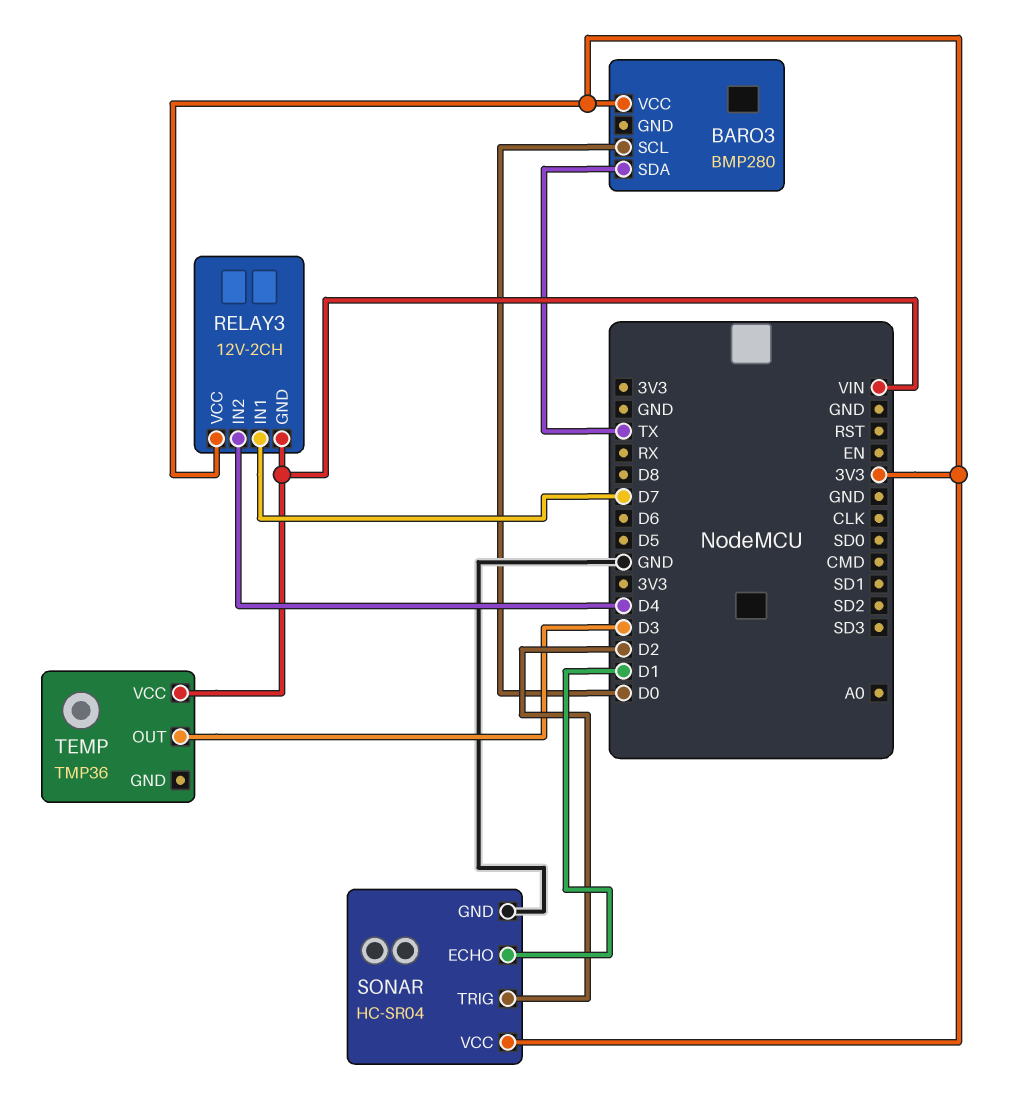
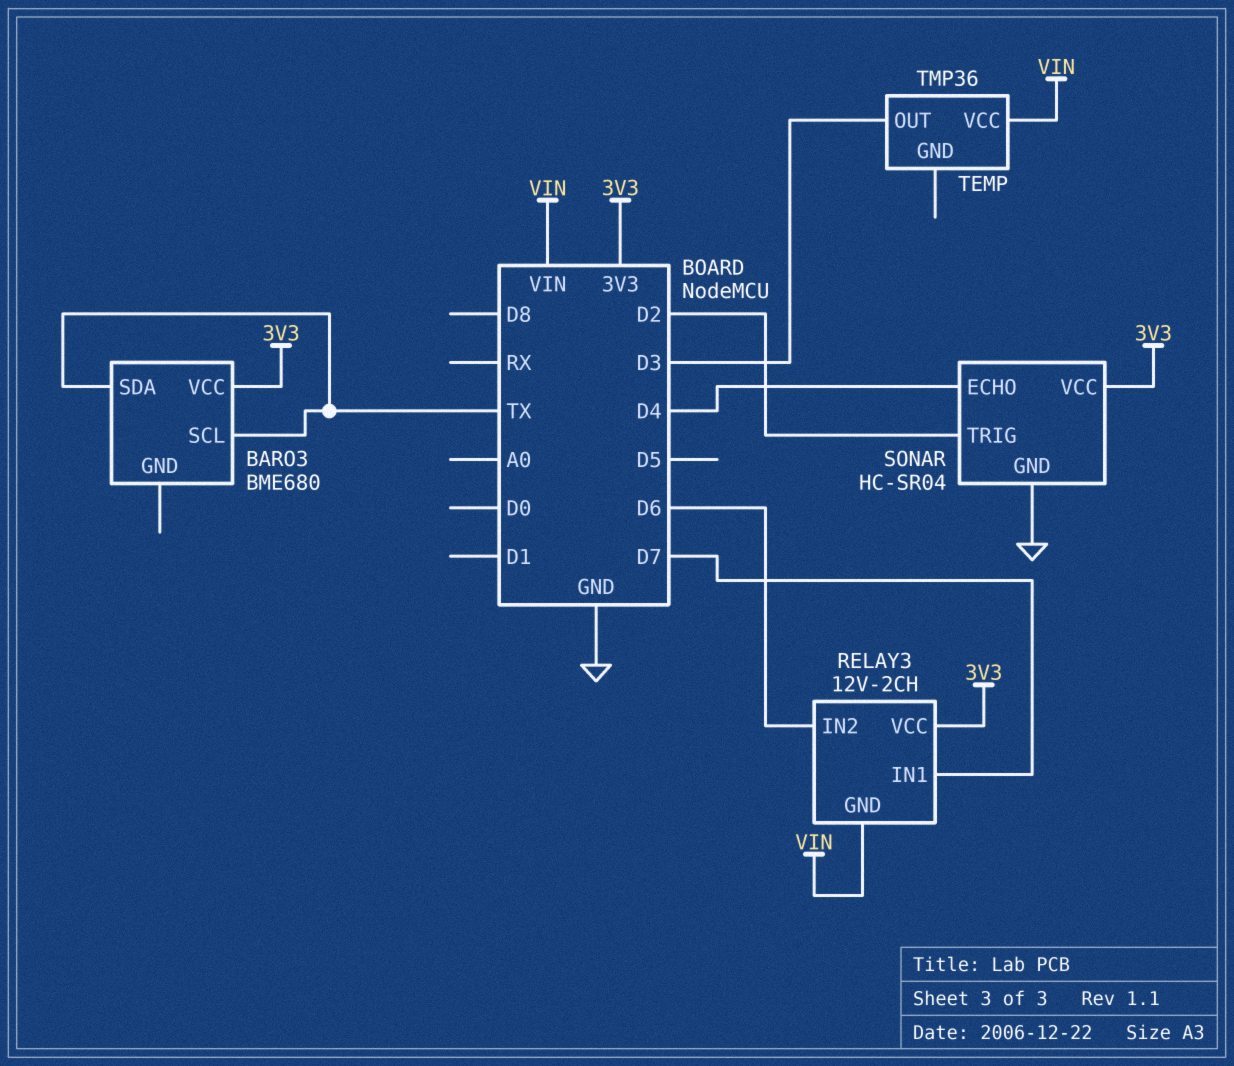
BARO3: BMP280 -> BME680
BARO3 pin SCL: D0 -> TX
RELAY3 pin IN2: D4 -> D6
SONAR pin ECHO: D1 -> D4

